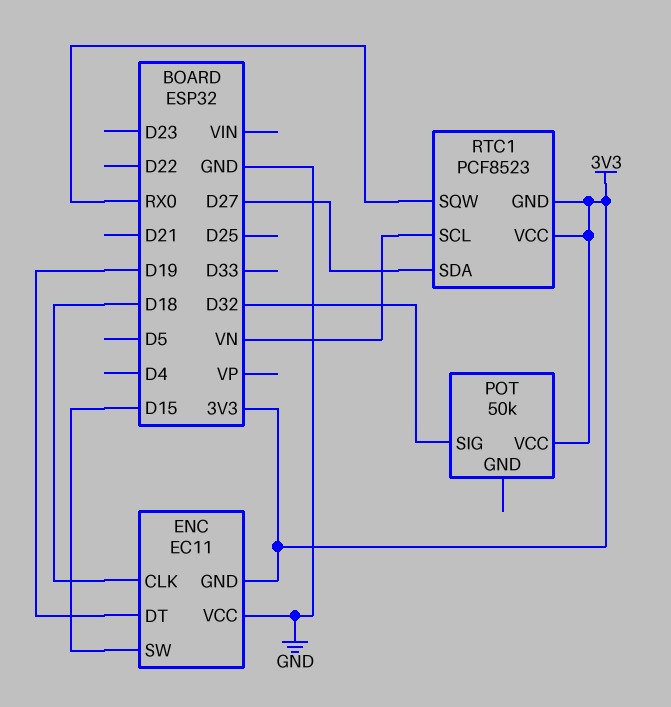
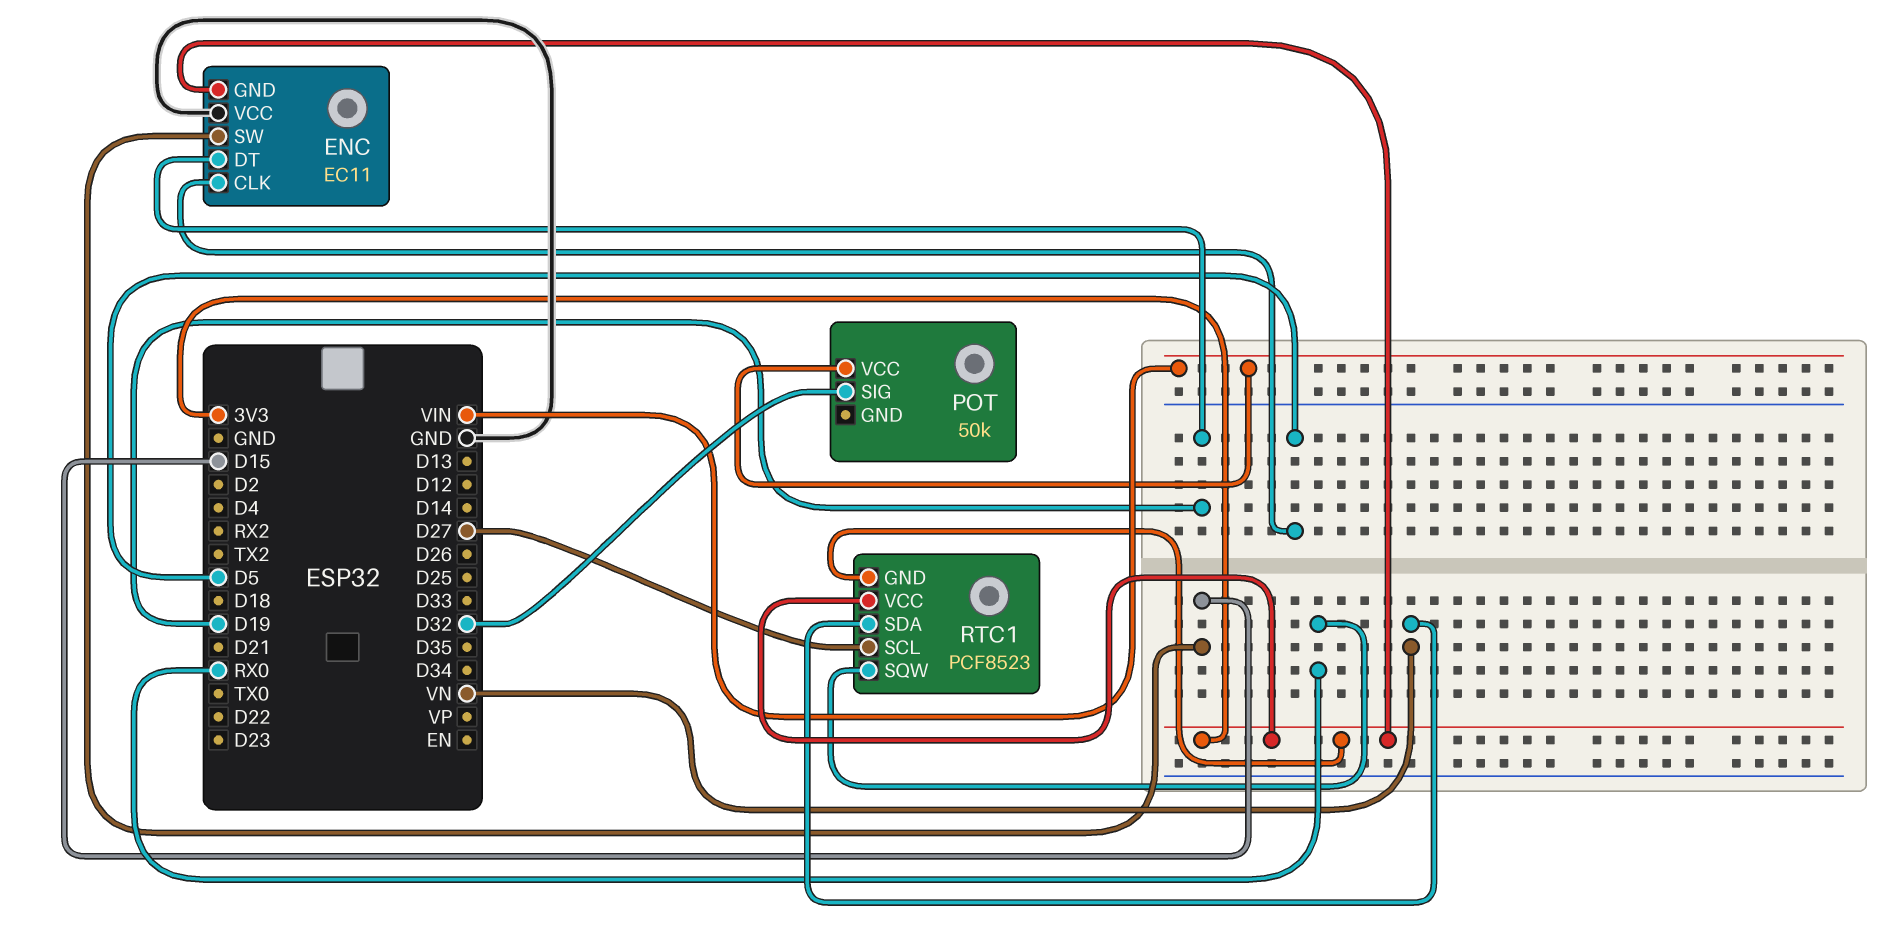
ENC pin CLK: D18 -> D5
POT pin VCC: 3V3 -> VIN
RTC1 pin SCL: VN -> D27
RTC1 pin SDA: D27 -> VN

